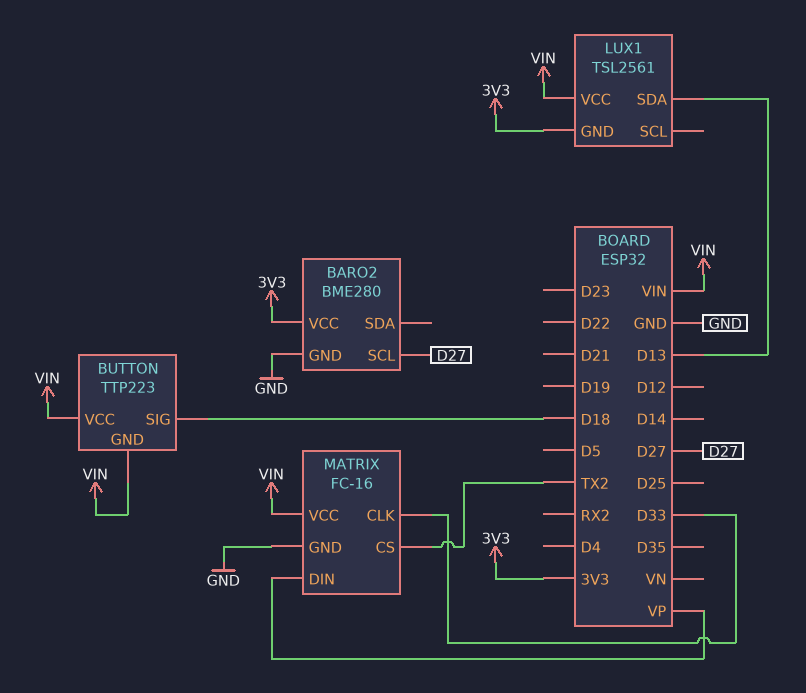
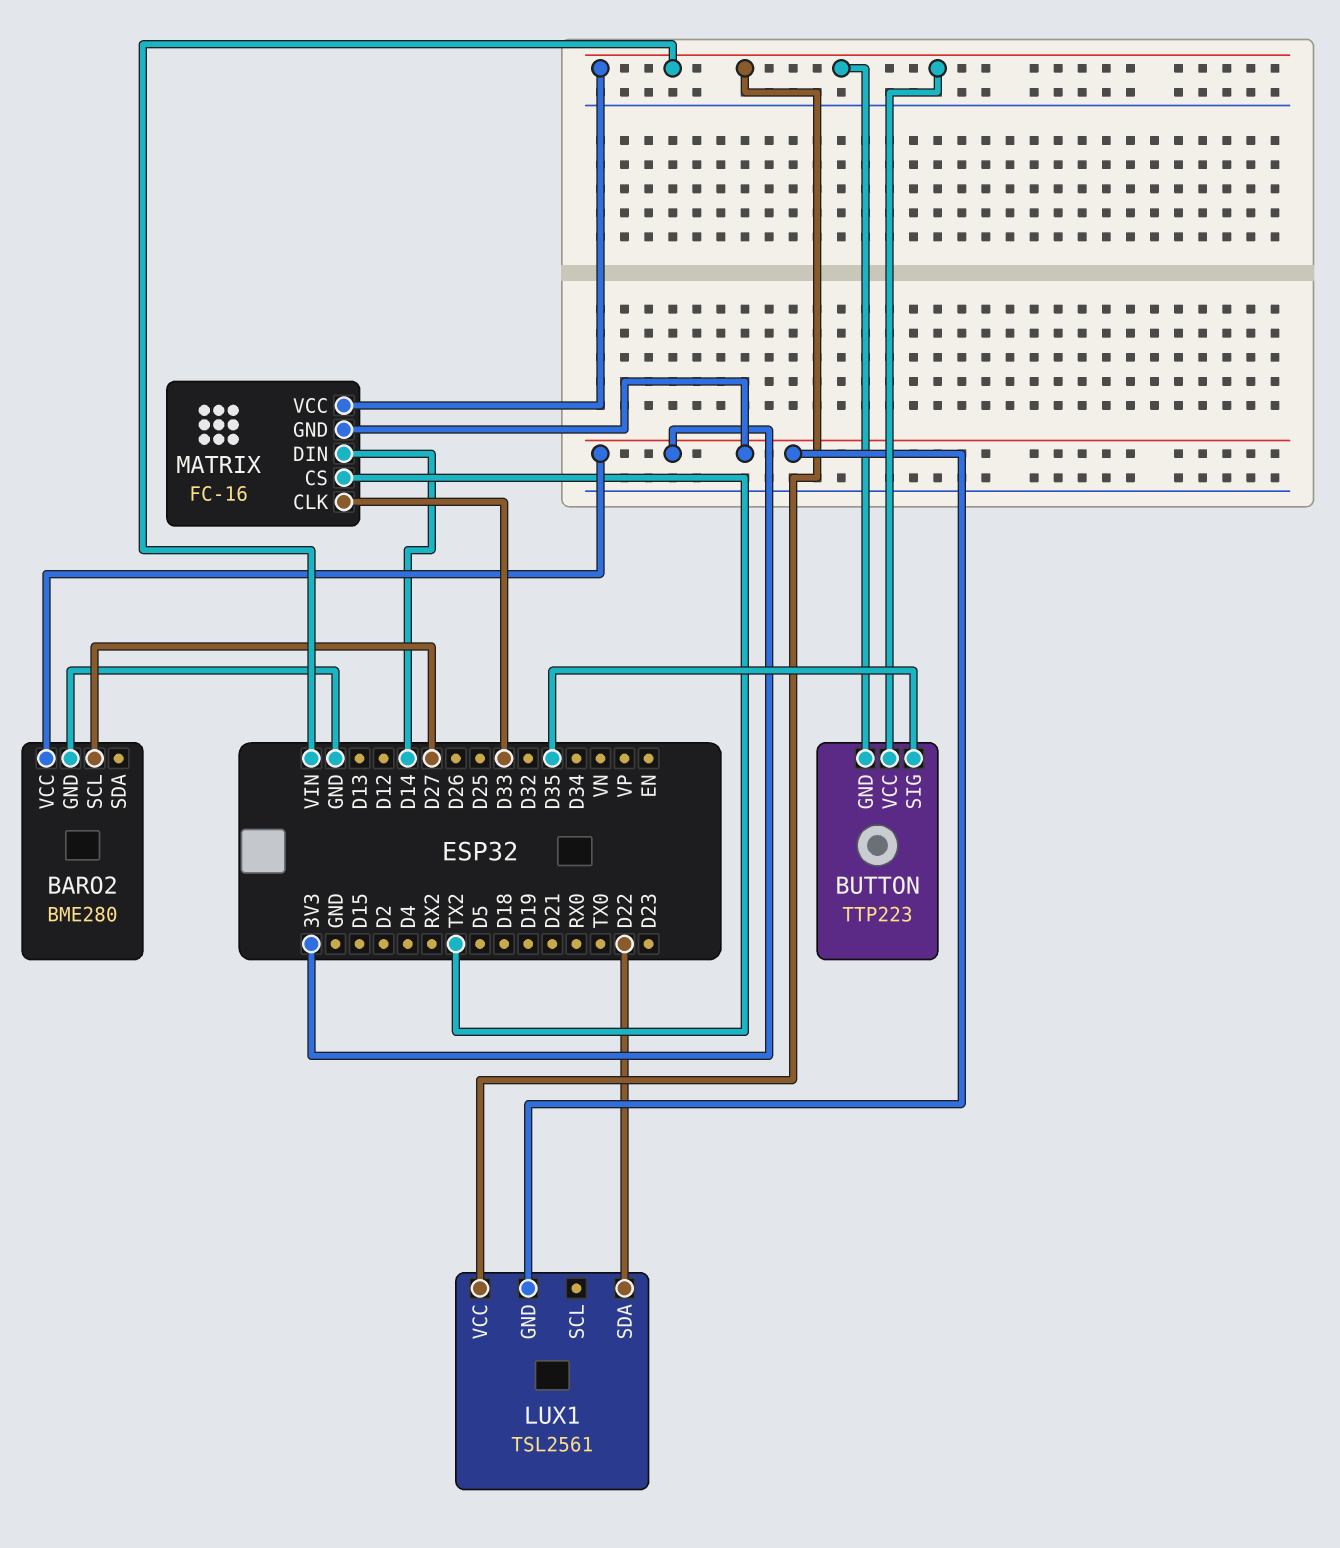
BUTTON pin SIG: D18 -> D35
LUX1 pin SDA: D13 -> D22
MATRIX pin DIN: VP -> D14
MATRIX pin GND: GND -> 3V3

